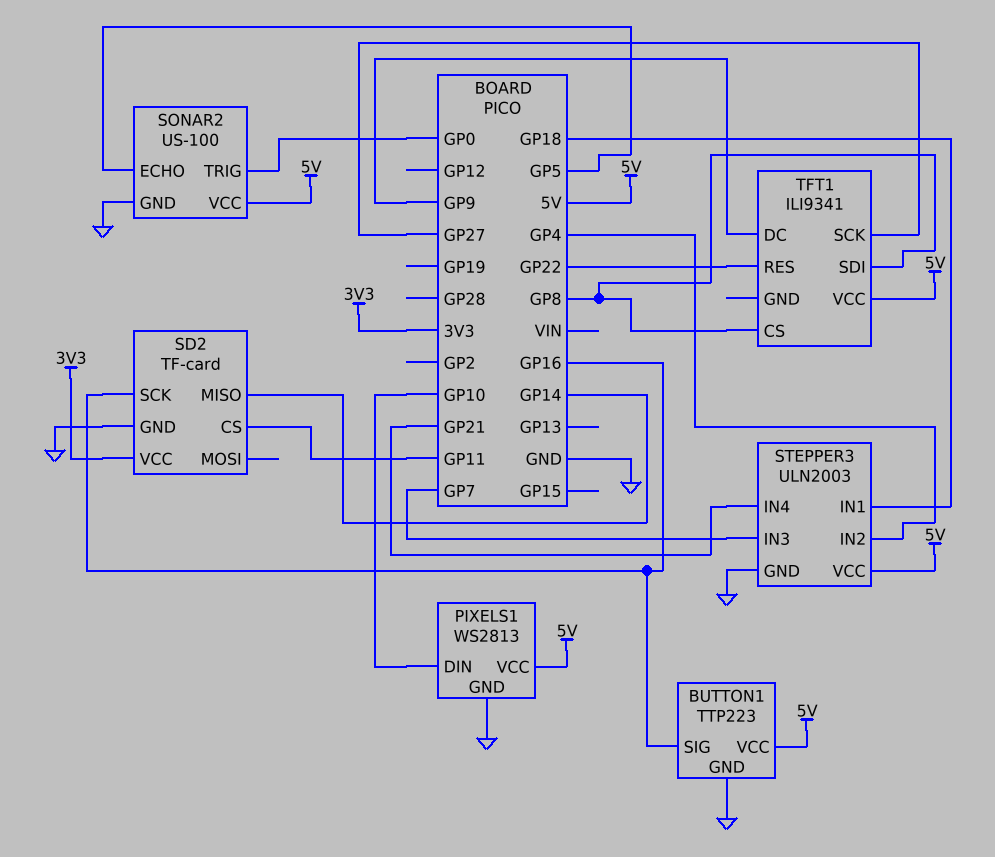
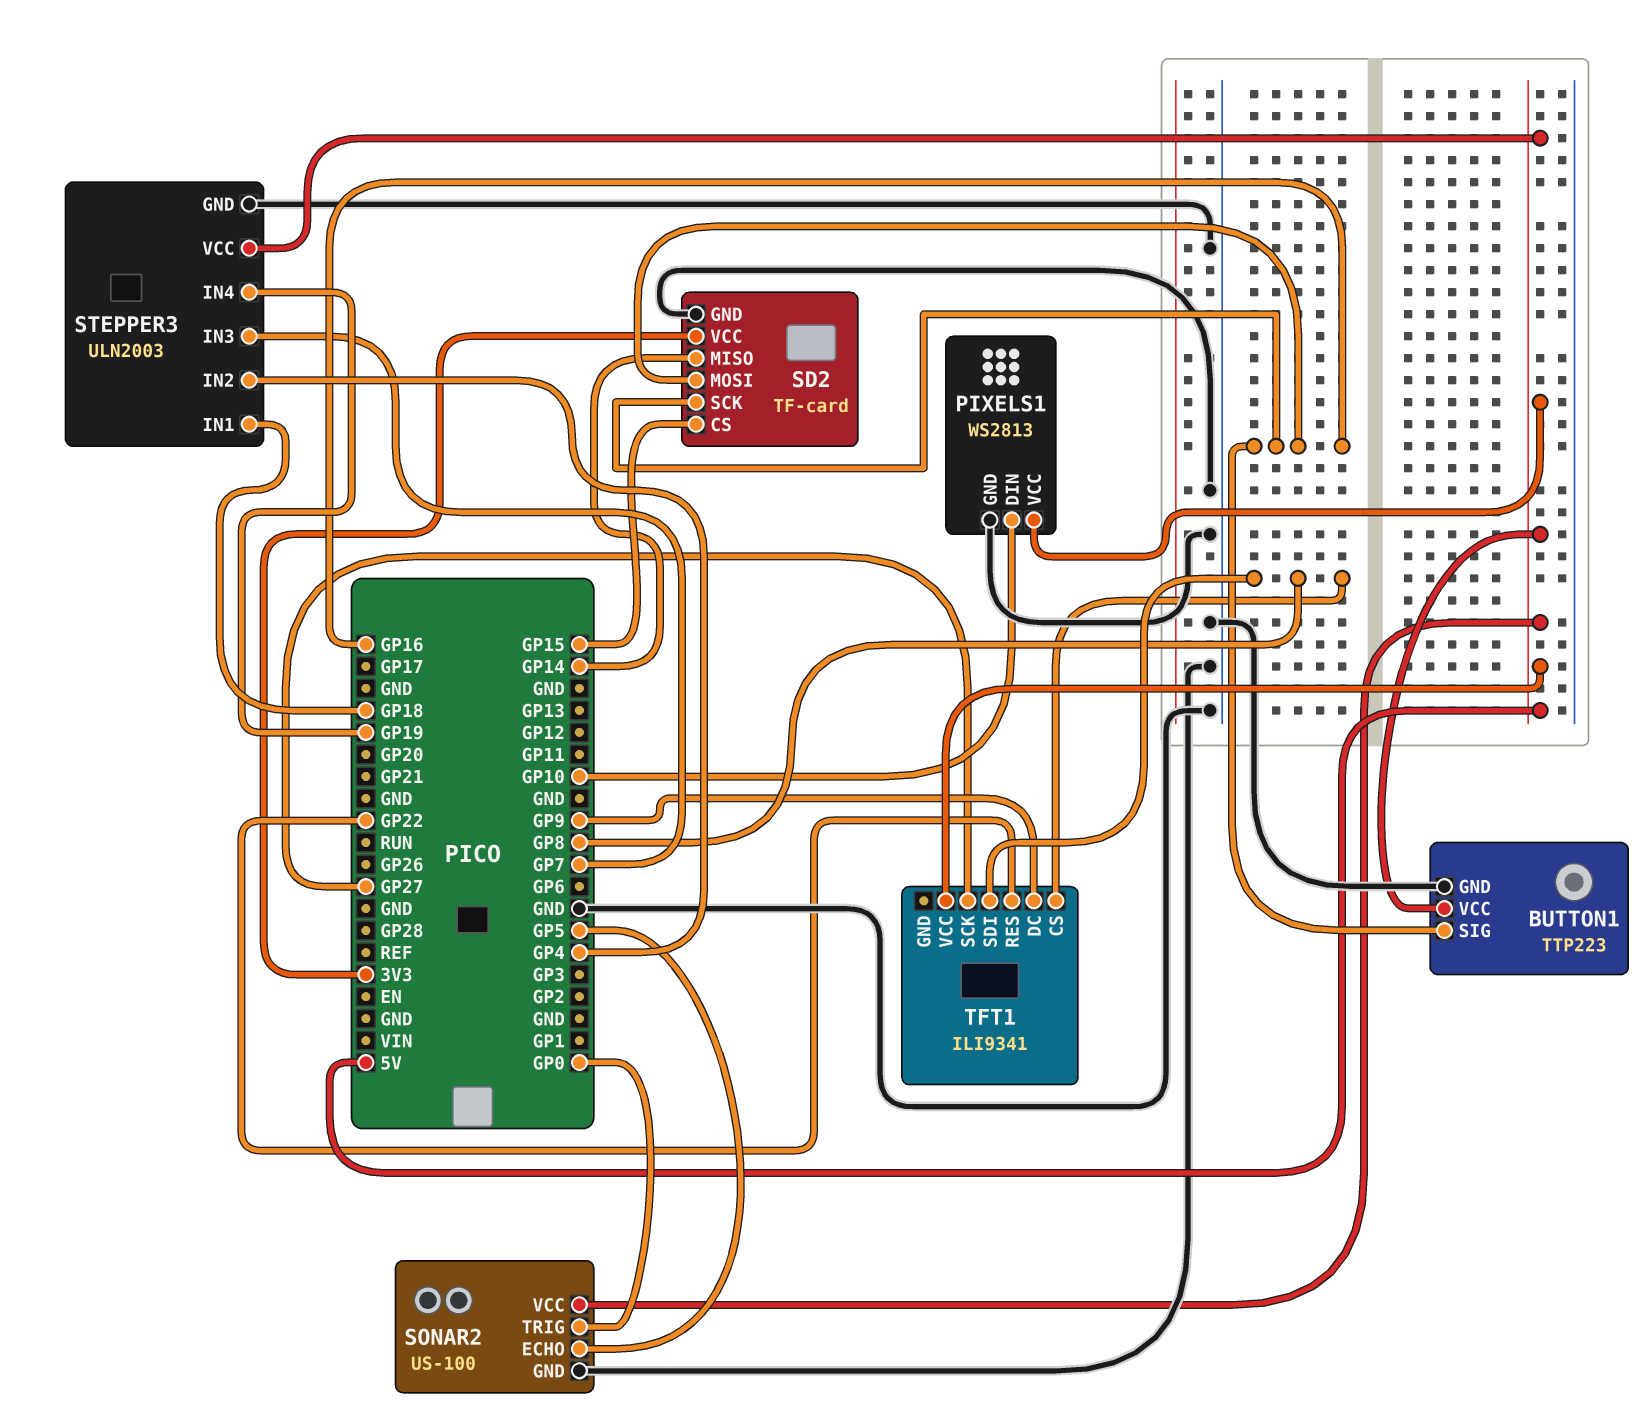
SD2 pin CS: GP11 -> GP15
SD2 pin MOSI: none -> GP16
STEPPER3 pin IN4: GP21 -> GP19

